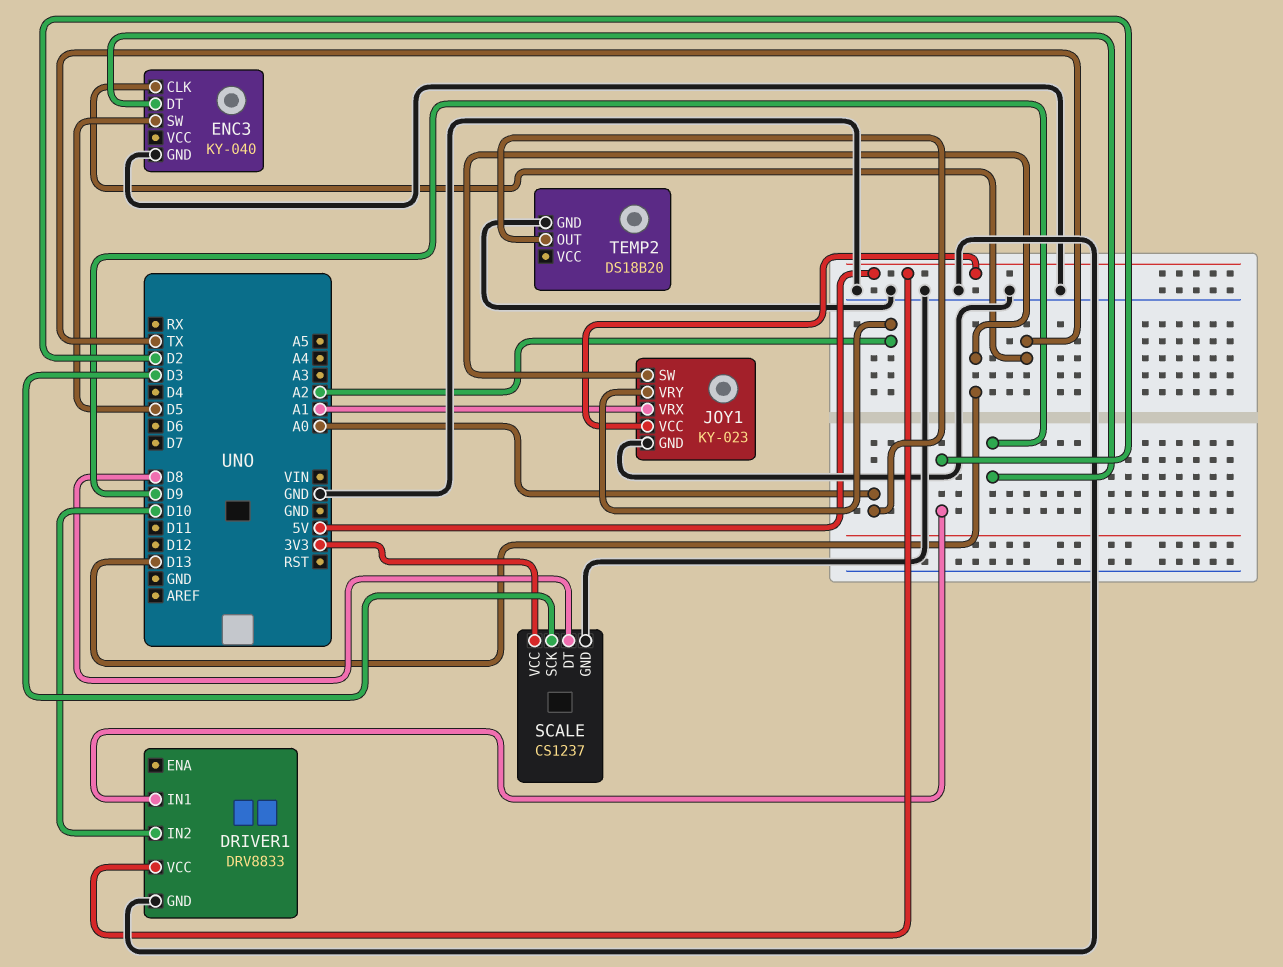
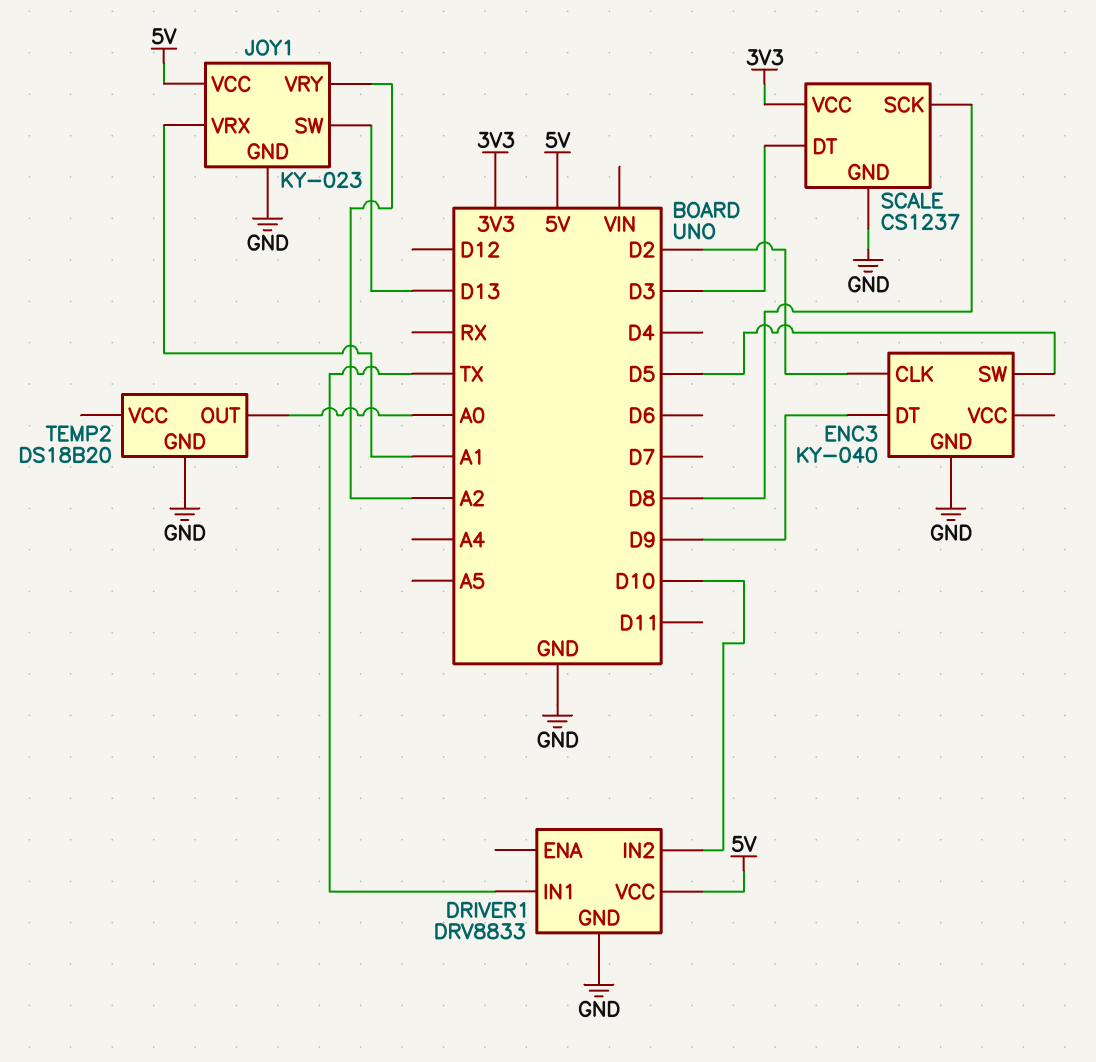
DRIVER1 pin IN1: D2 -> TX
ENC3 pin CLK: TX -> D2
SCALE pin DT: D8 -> D3
SCALE pin SCK: D3 -> D8

